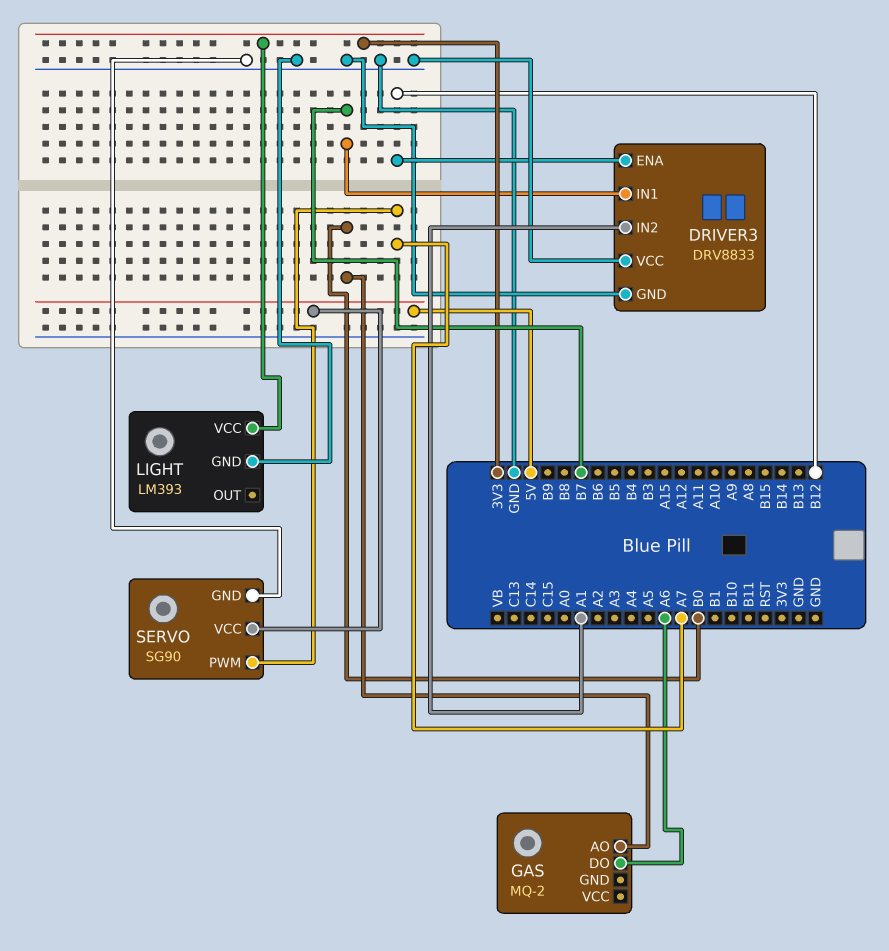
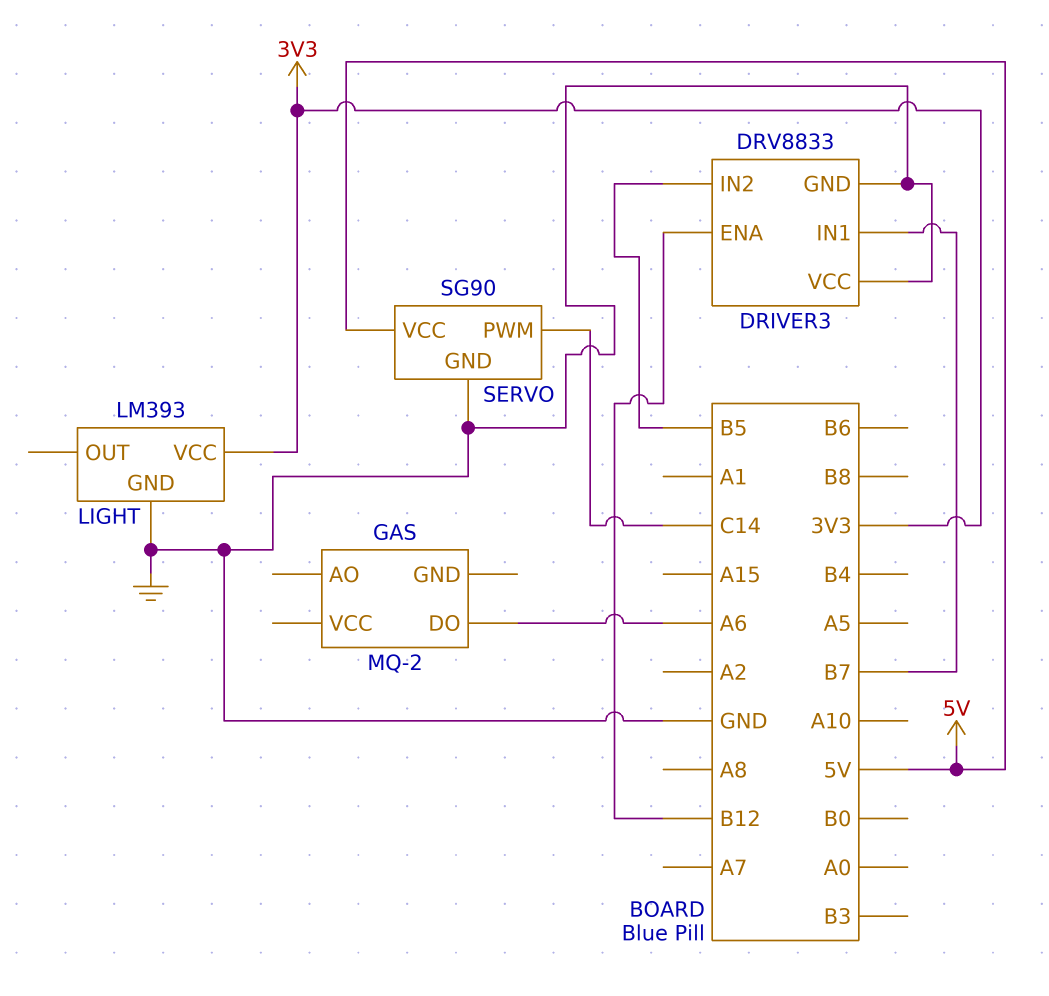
DRIVER3 pin IN2: A1 -> B5
GAS pin AO: B0 -> none
SERVO pin PWM: A7 -> C14

